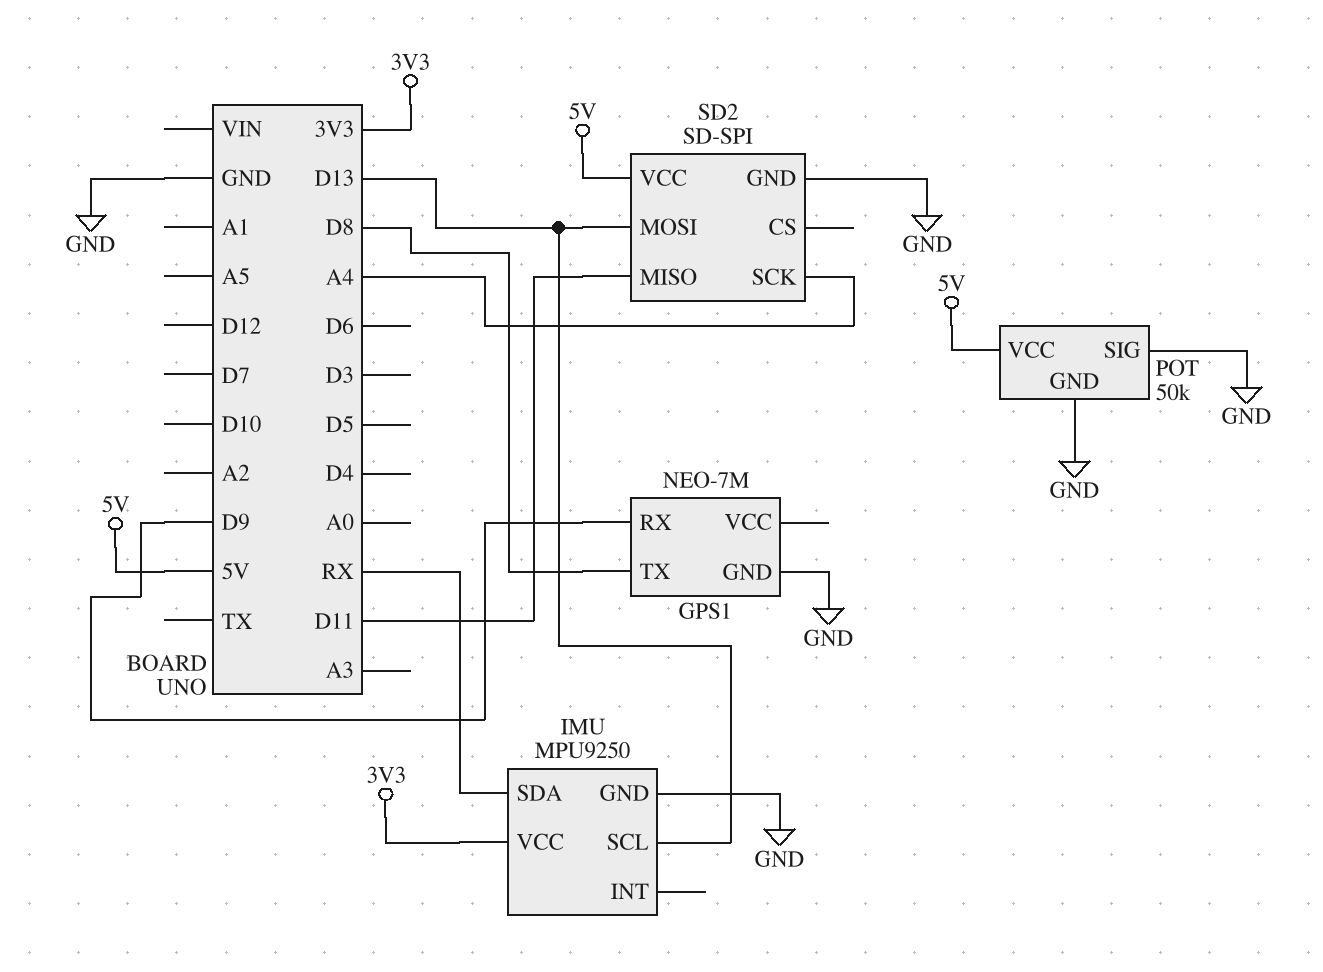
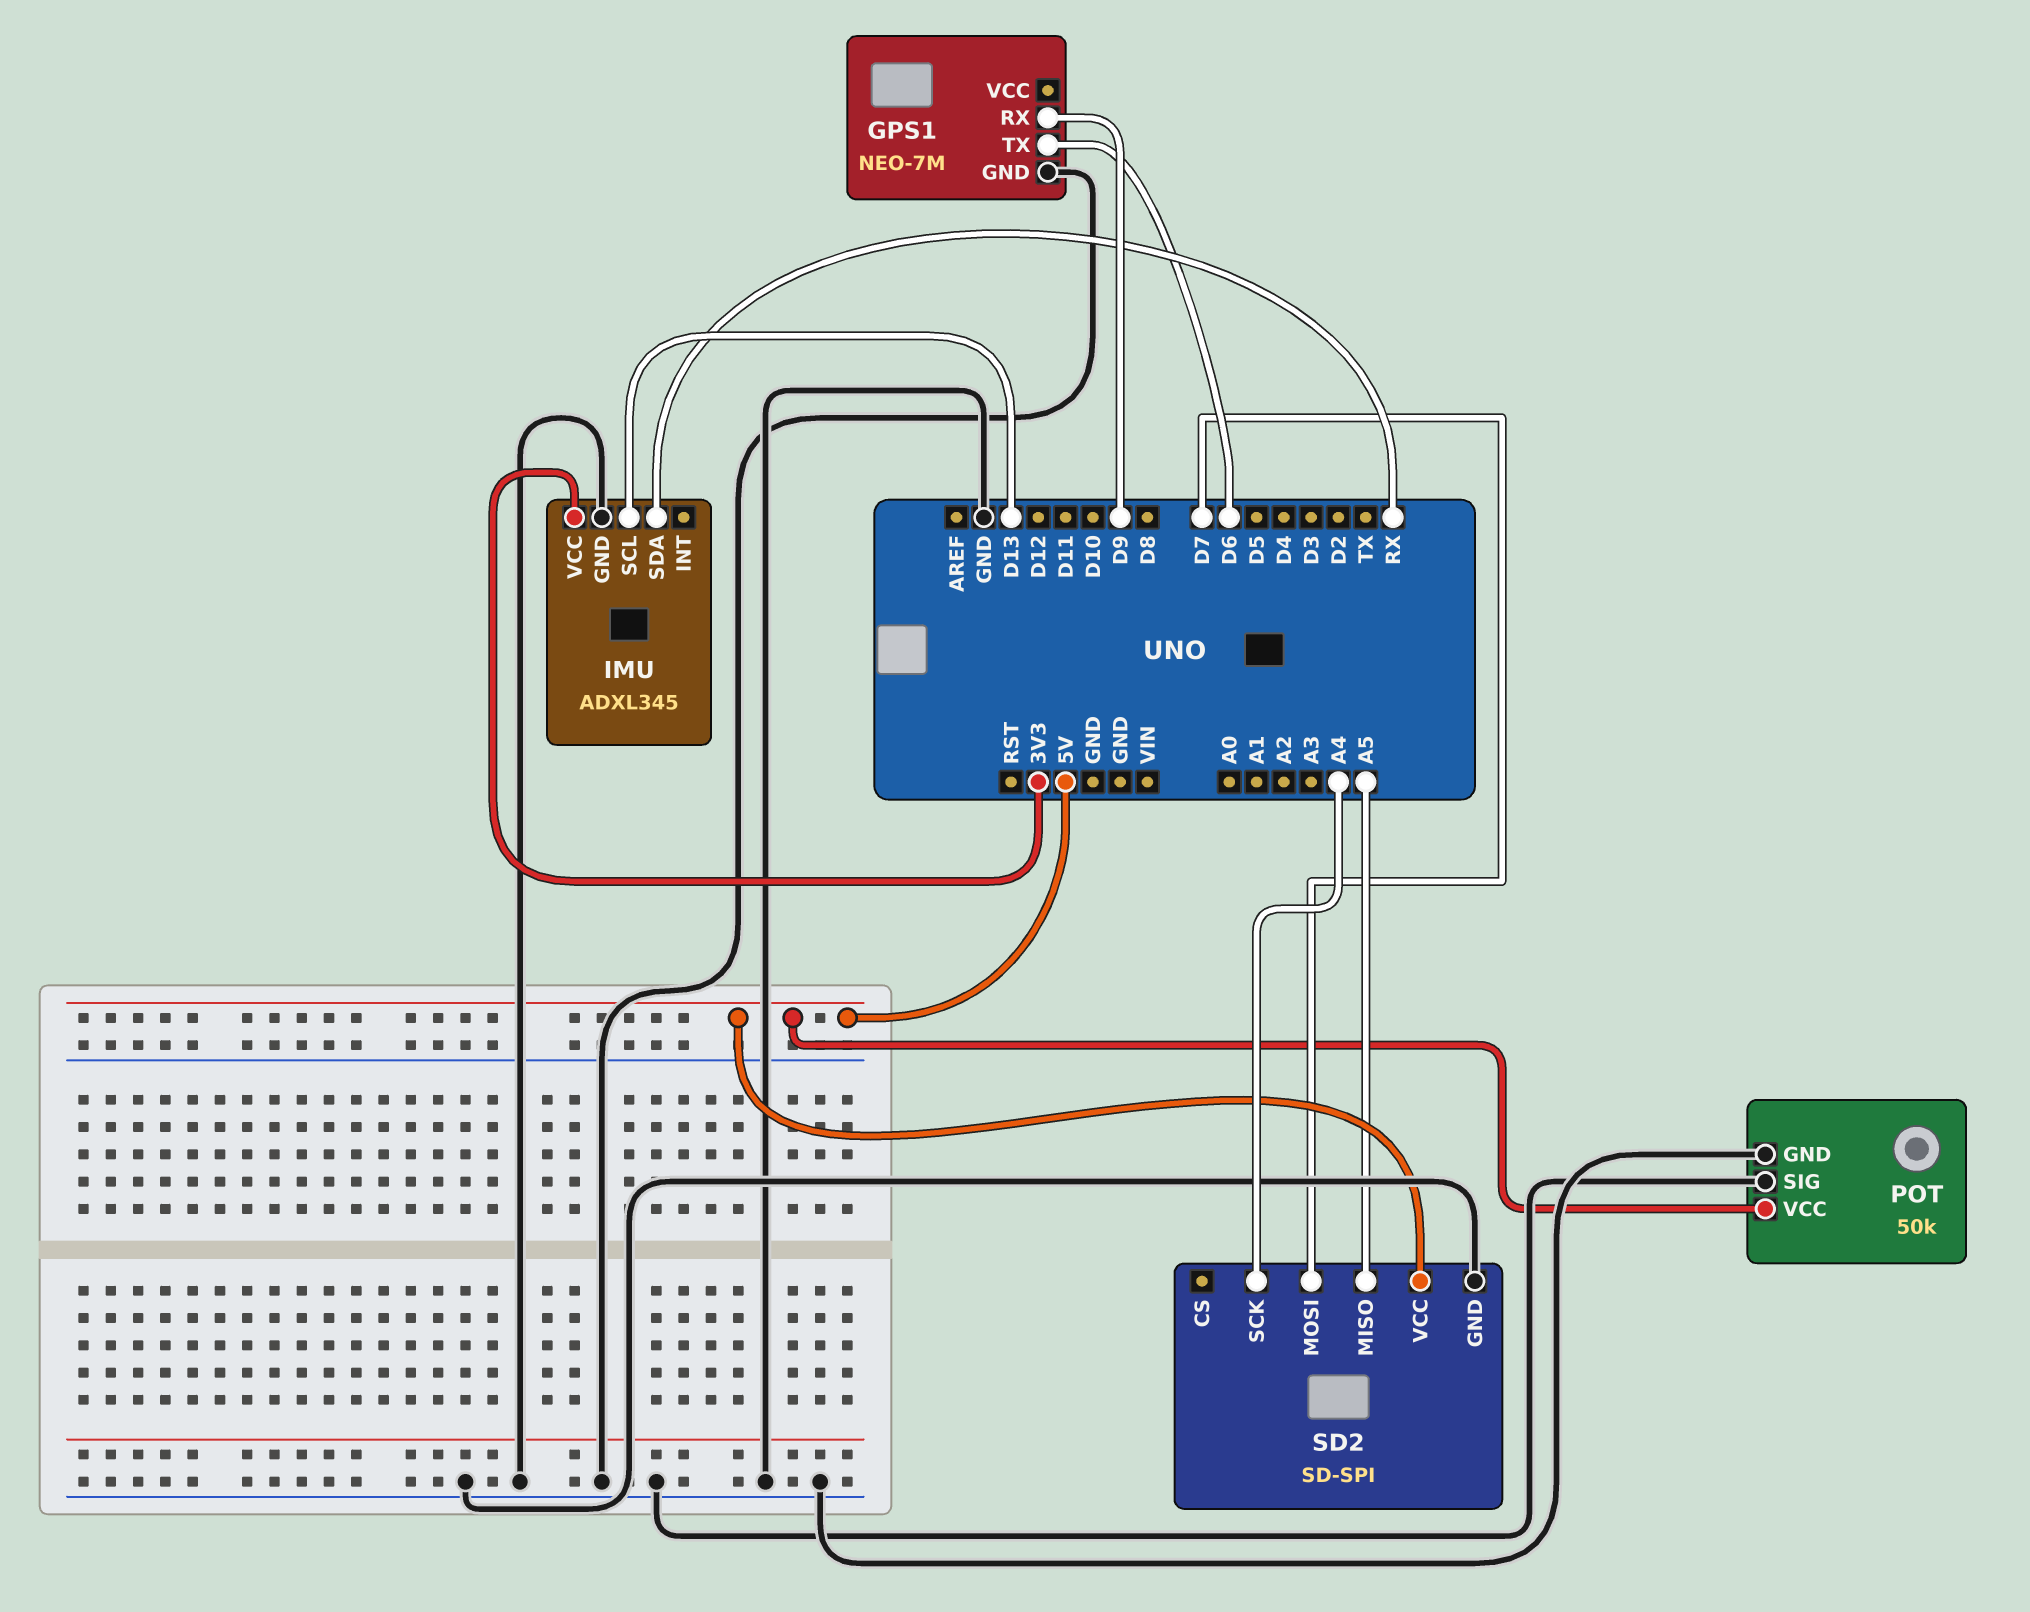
GPS1 pin TX: D8 -> D6
IMU: MPU9250 -> ADXL345
SD2 pin MISO: D11 -> A5
SD2 pin MOSI: D13 -> D7

